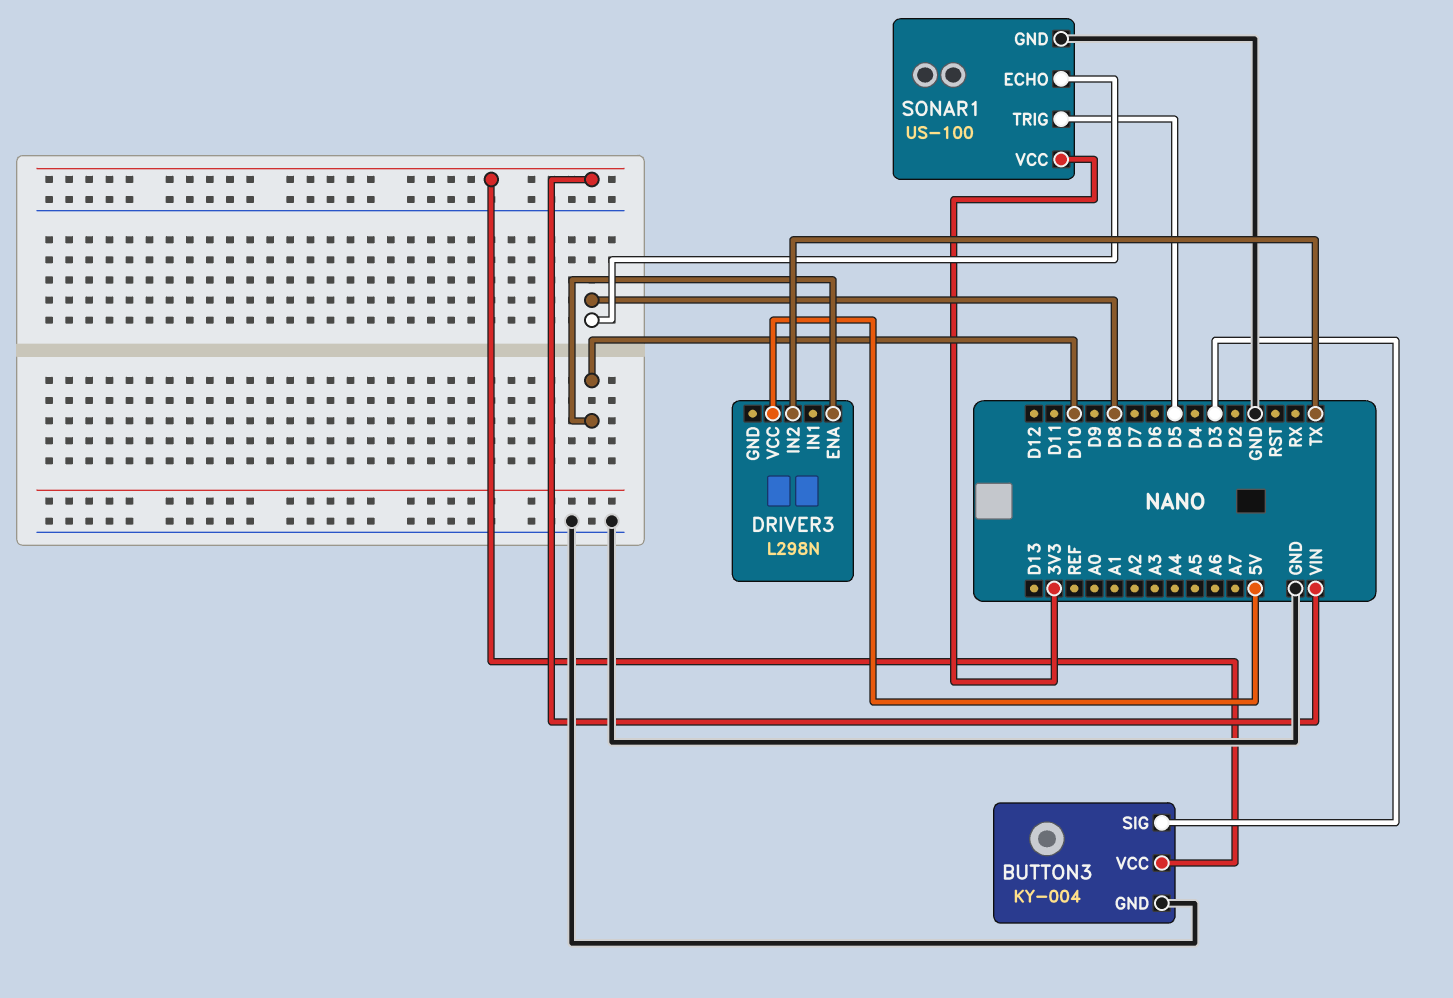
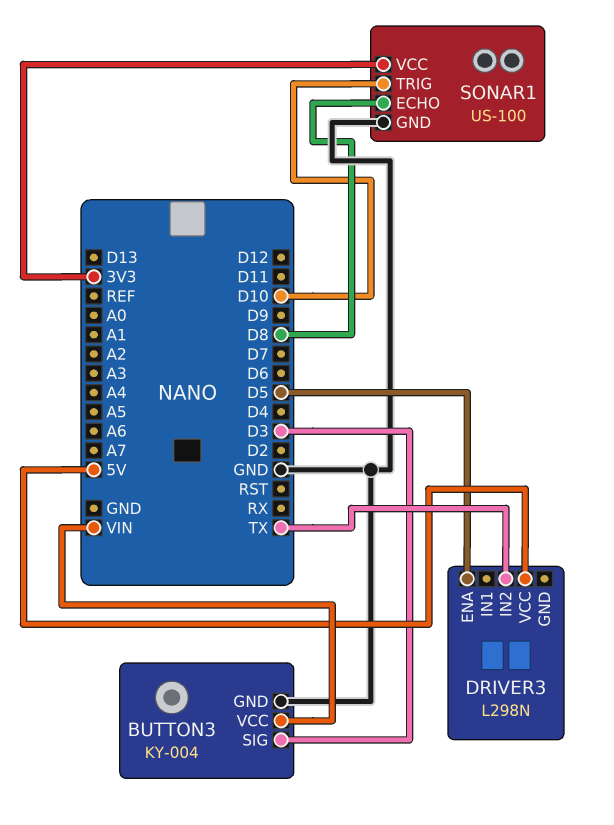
DRIVER3 pin ENA: D10 -> D5
SONAR1 pin TRIG: D5 -> D10

